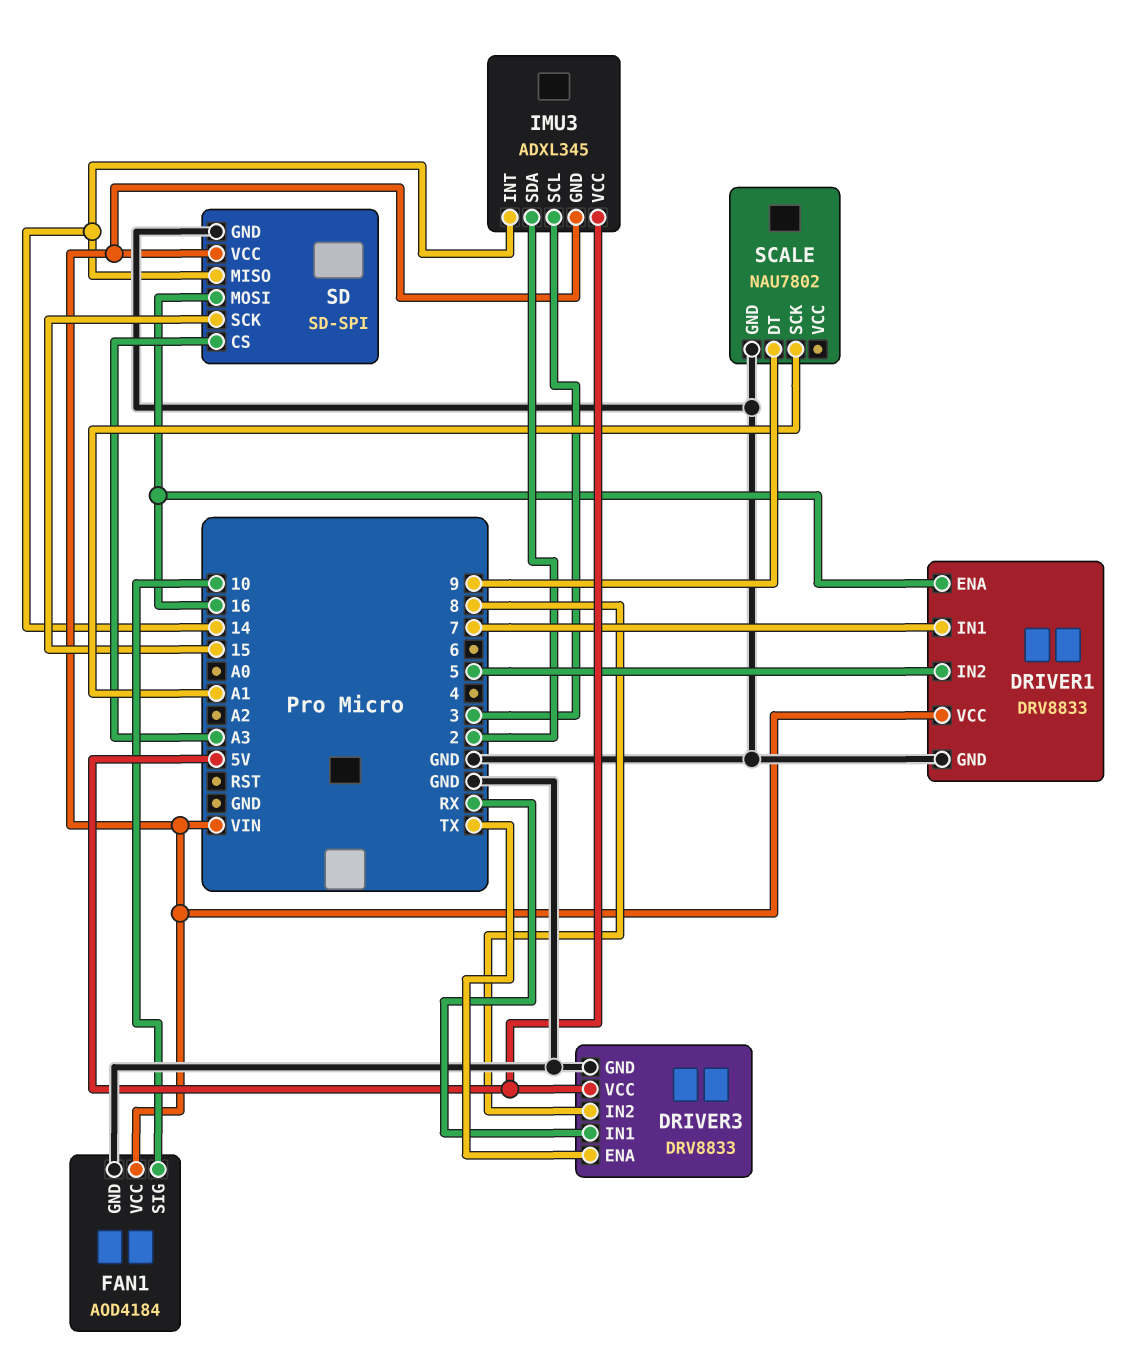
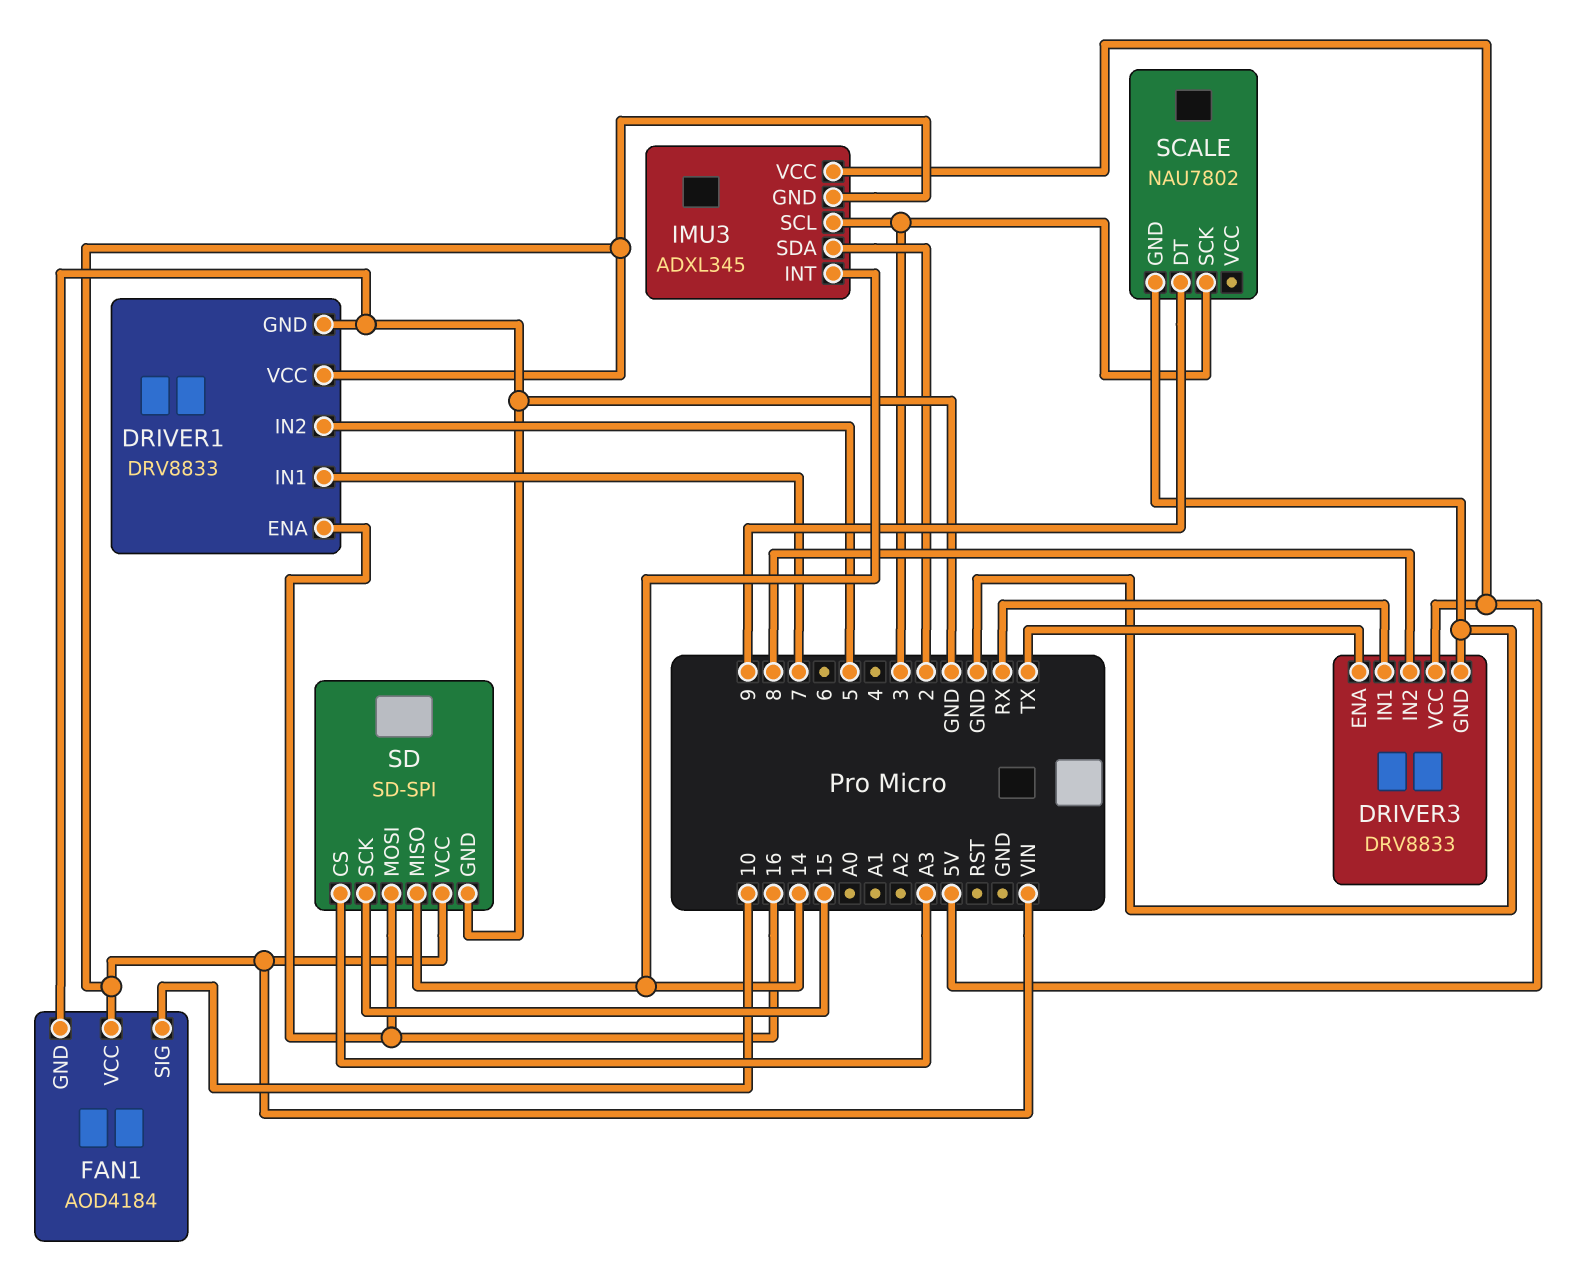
SCALE pin SCK: A1 -> 3

